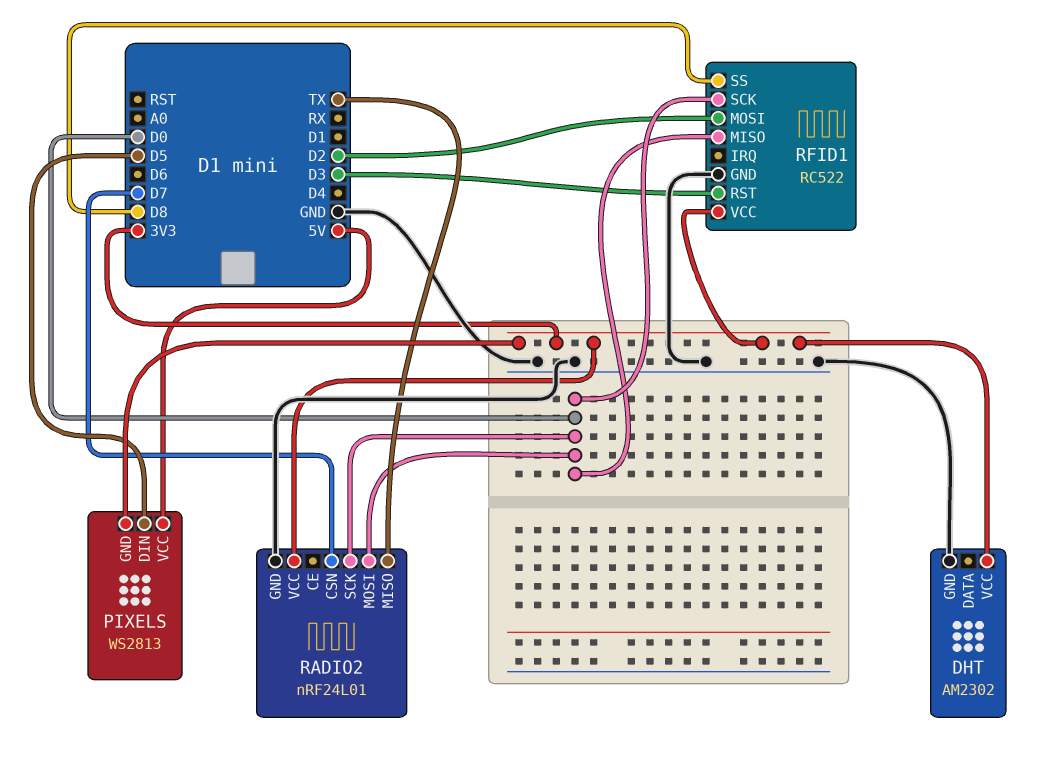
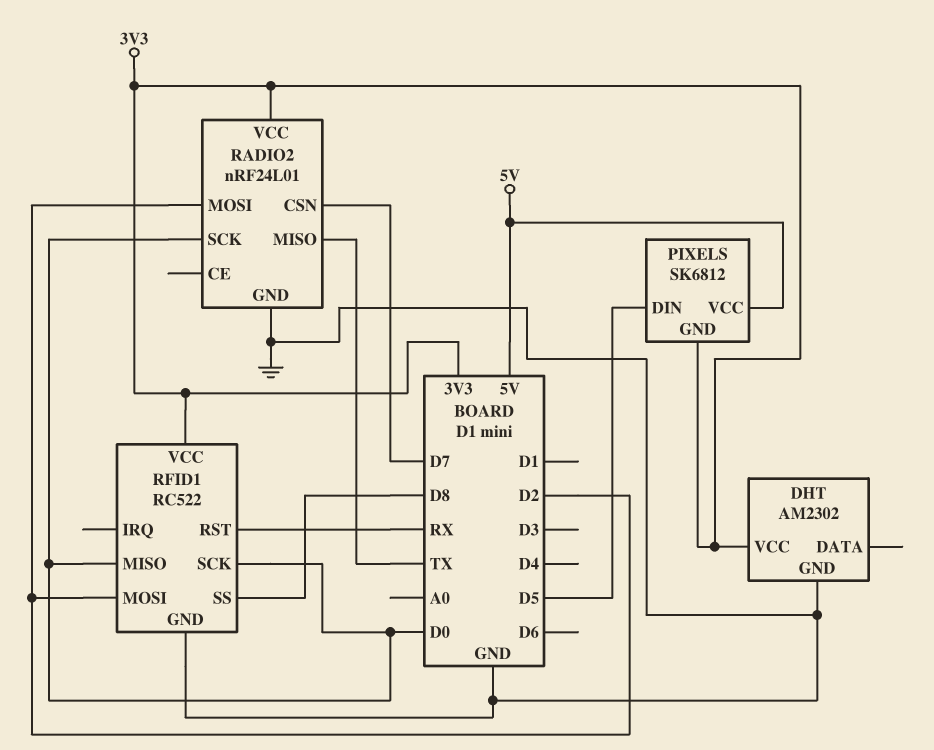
PIXELS: WS2813 -> SK6812
RADIO2 pin MOSI: D0 -> D2
RFID1 pin RST: D3 -> RX

